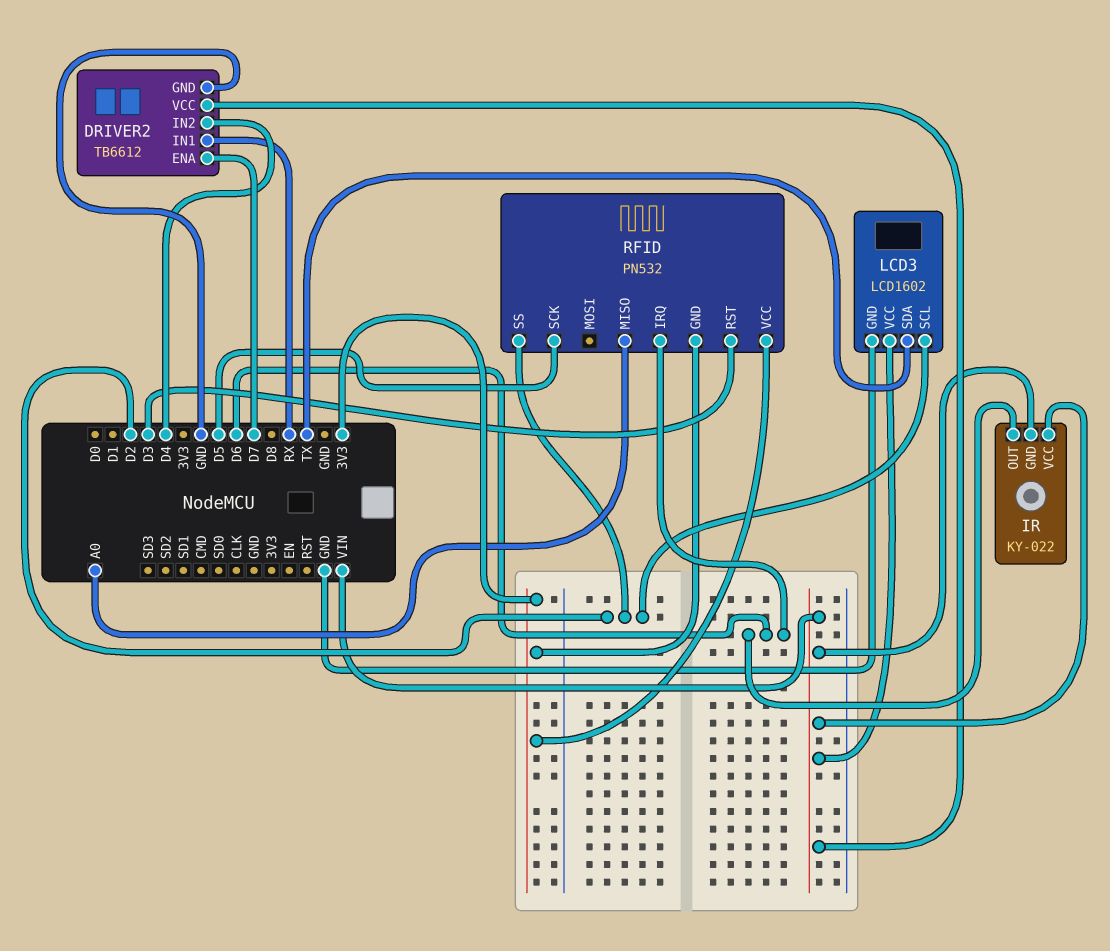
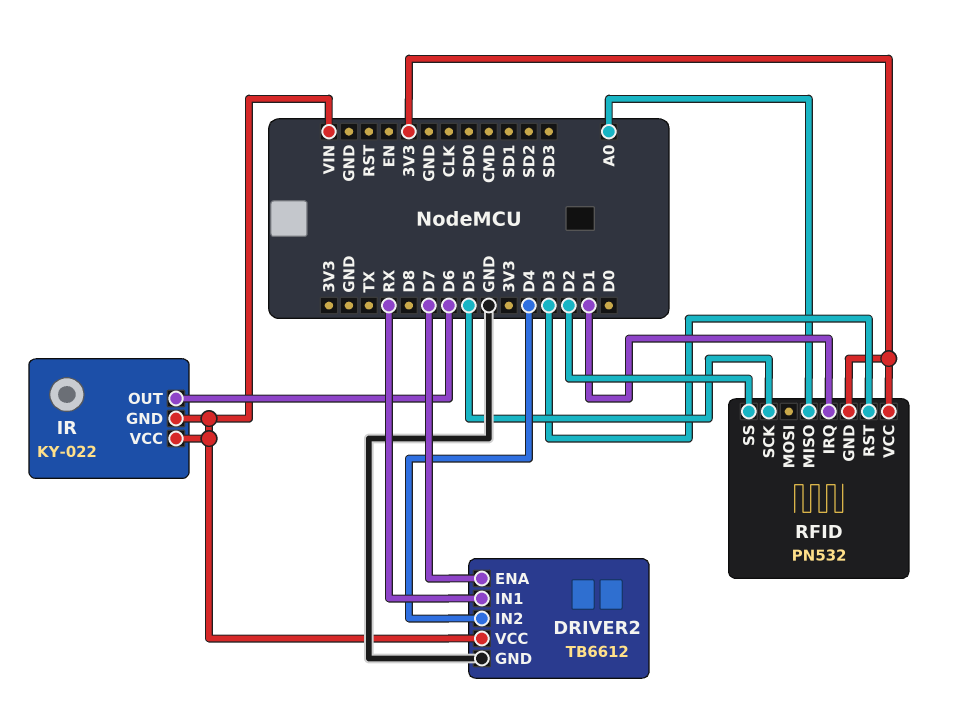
LCD3: LCD1602 -> none
LCD3 pin GND: GND -> none
LCD3 pin SCL: D2 -> none
LCD3 pin SDA: TX -> none
LCD3 pin VCC: VIN -> none
RFID pin IRQ: D6 -> D1

